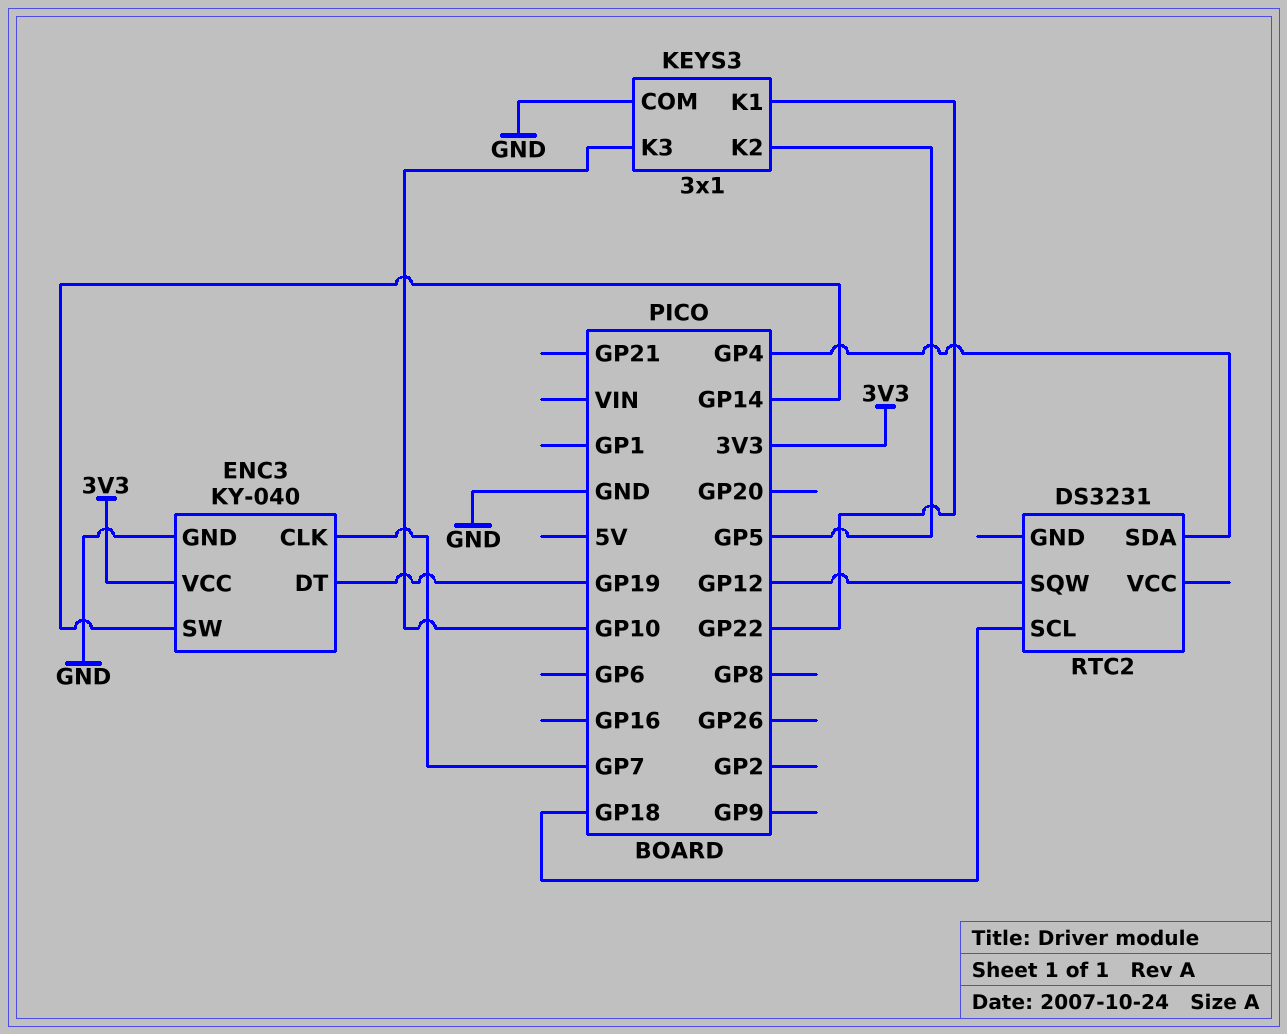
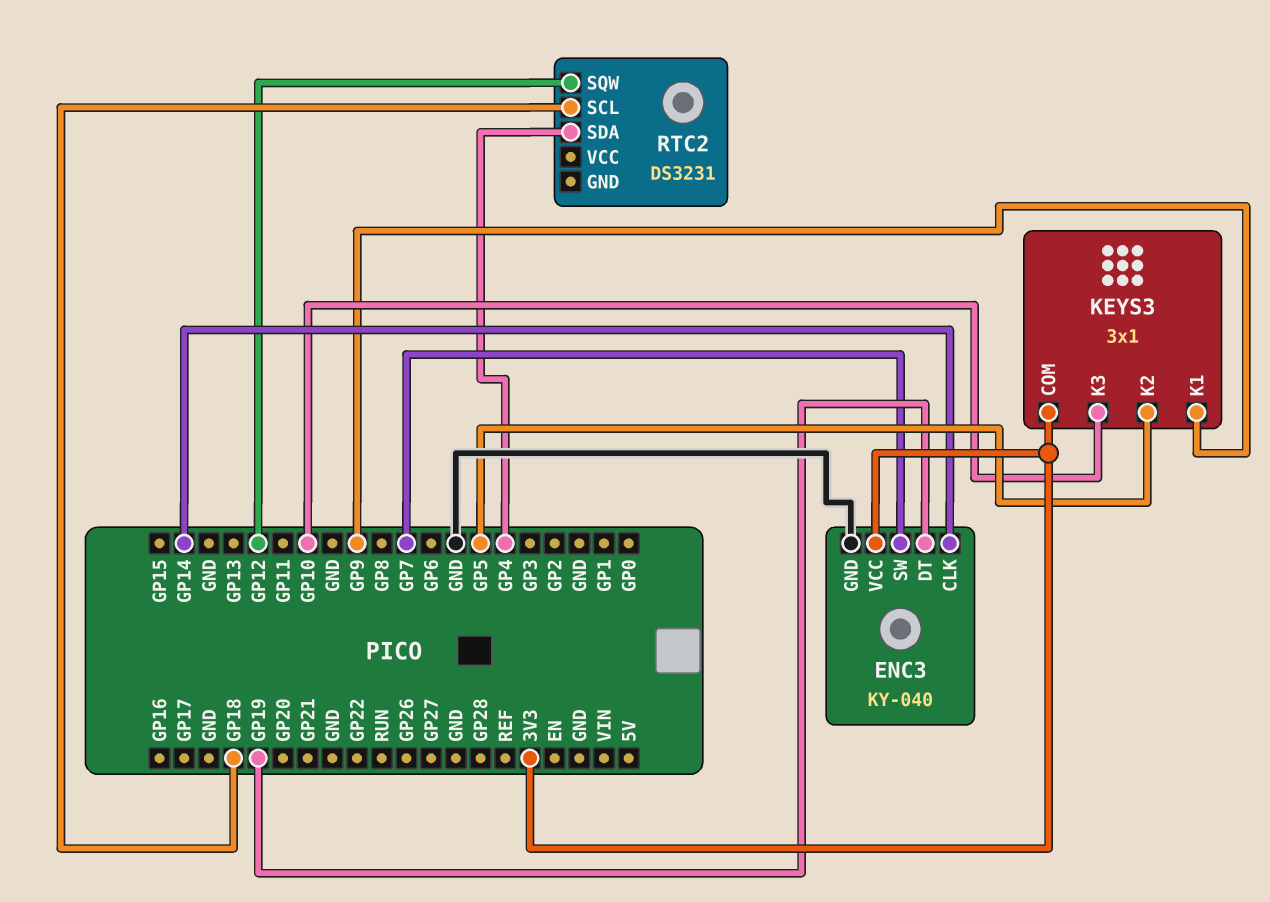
ENC3 pin CLK: GP7 -> GP14
ENC3 pin SW: GP14 -> GP7
KEYS3 pin COM: GND -> 3V3
KEYS3 pin K1: GP22 -> GP9

